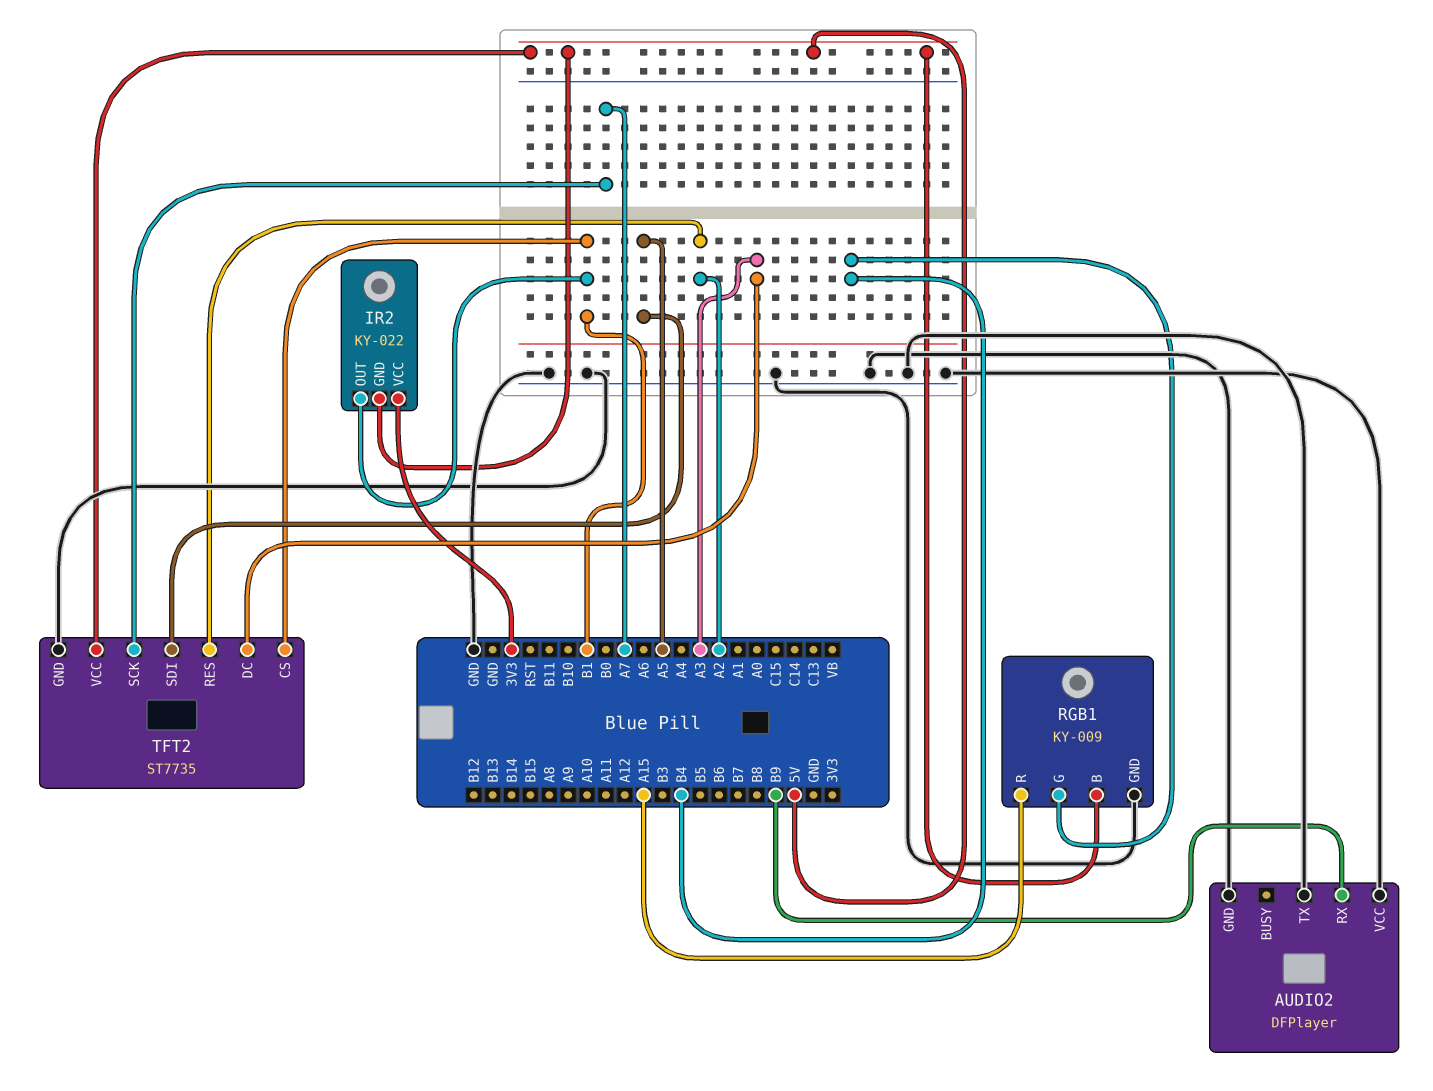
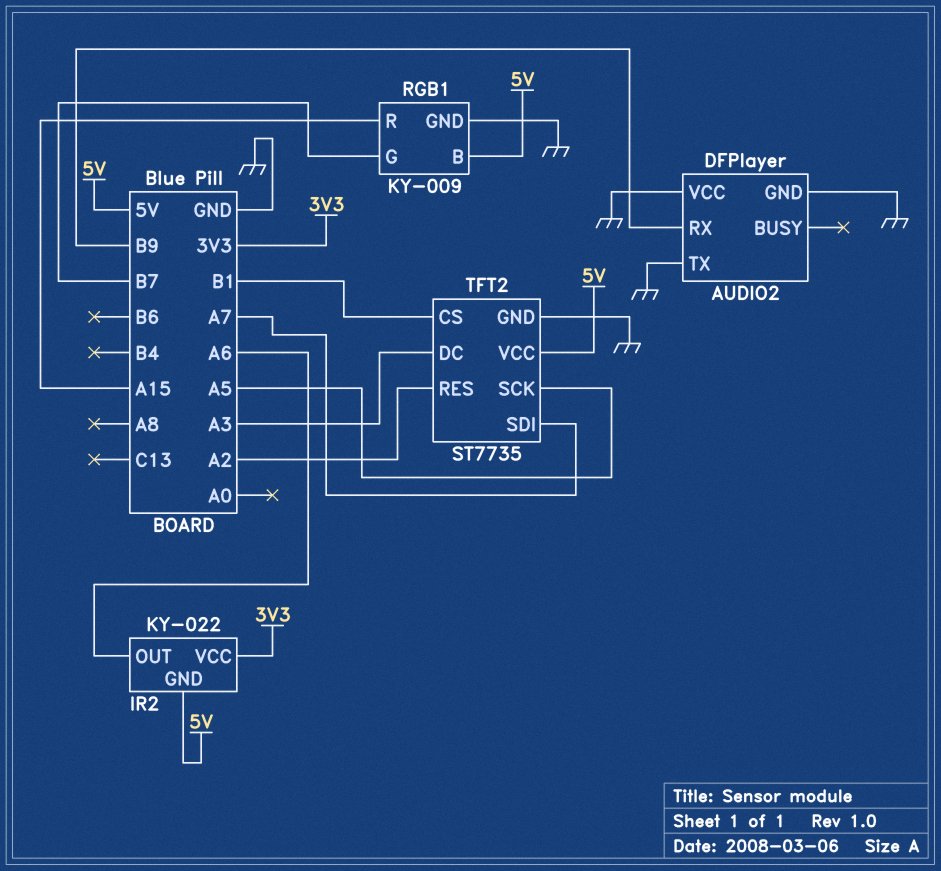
IR2 pin OUT: B1 -> A6
RGB1 pin G: B4 -> B7
TFT2 pin SCK: A7 -> A5
TFT2 pin SDI: A5 -> A7

